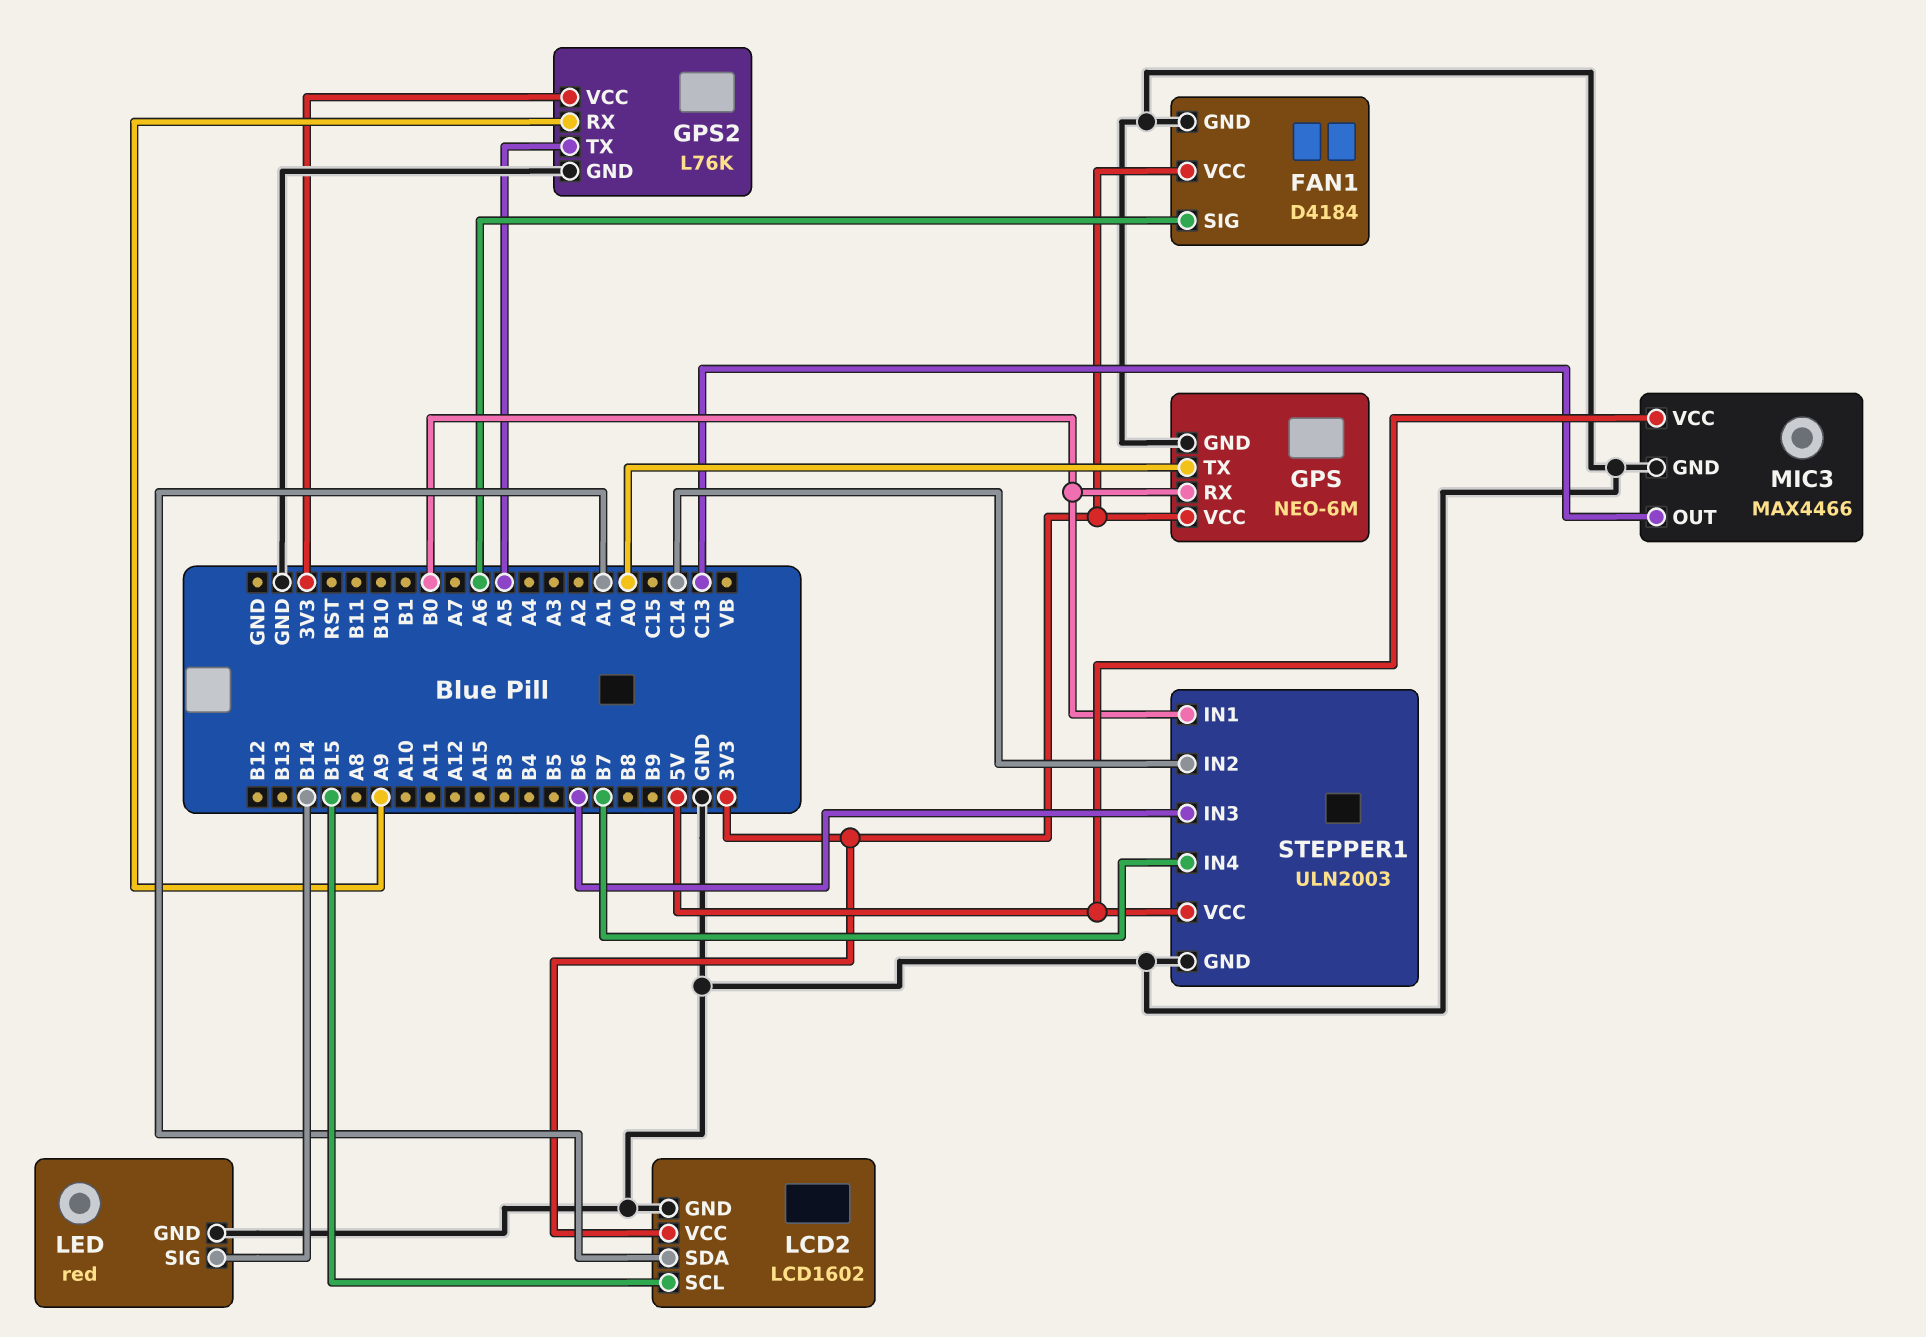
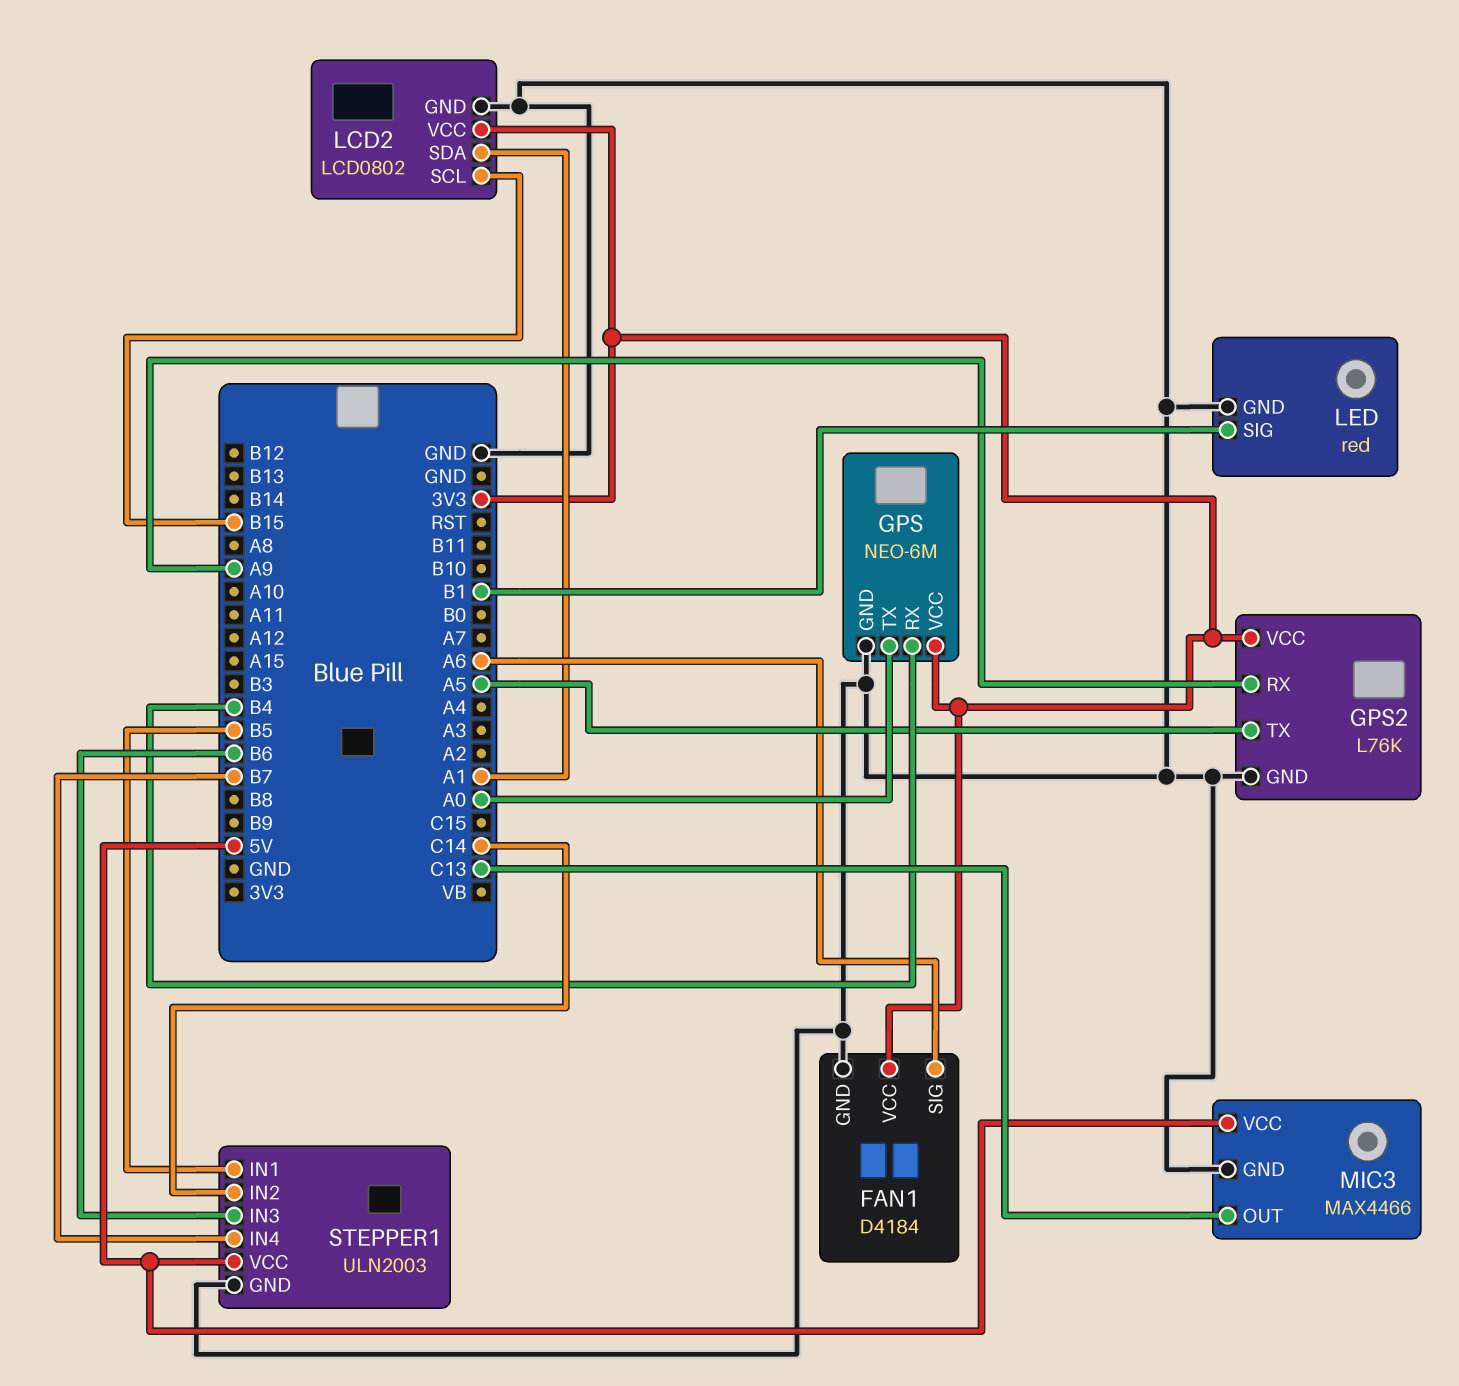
GPS pin RX: B0 -> B4
LCD2: LCD1602 -> LCD0802
LED pin SIG: B14 -> B1
STEPPER1 pin IN1: B0 -> B5

